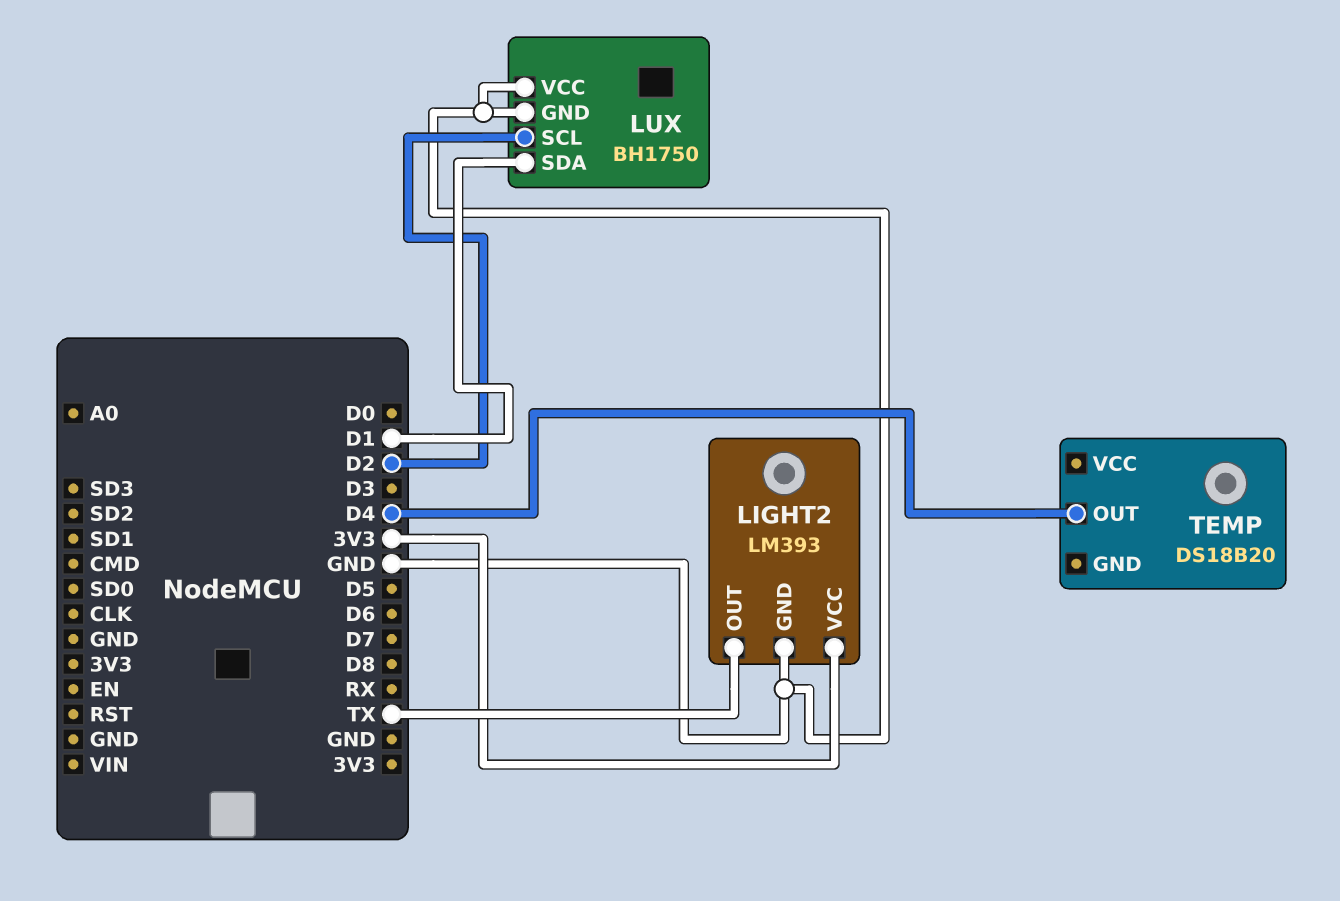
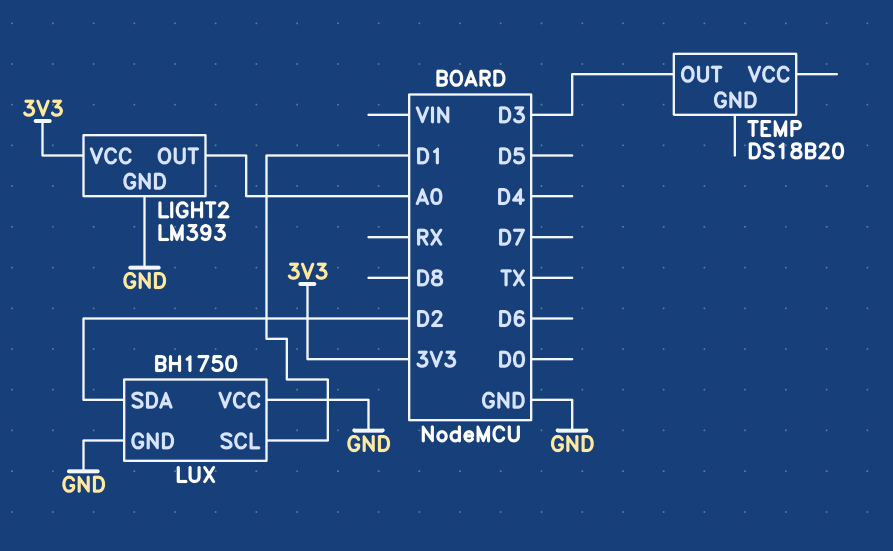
LIGHT2 pin OUT: TX -> A0
LUX pin SCL: D2 -> D1
LUX pin SDA: D1 -> D2
TEMP pin OUT: D4 -> D3

